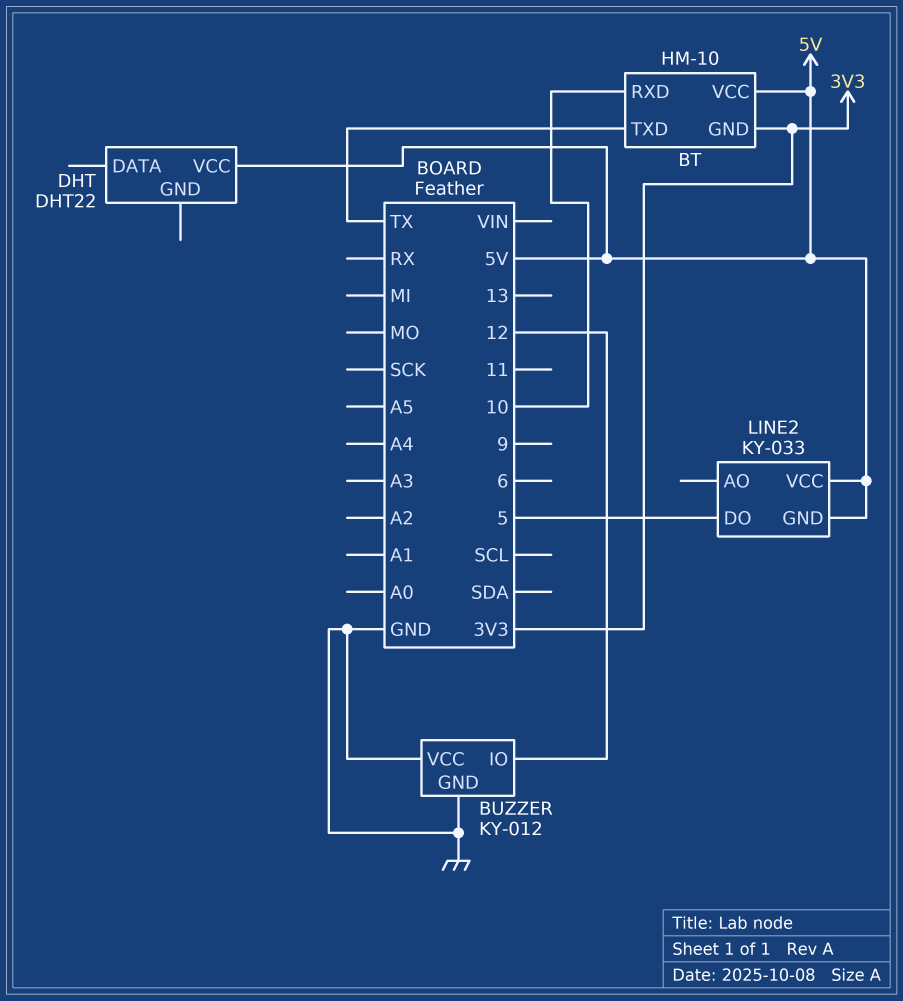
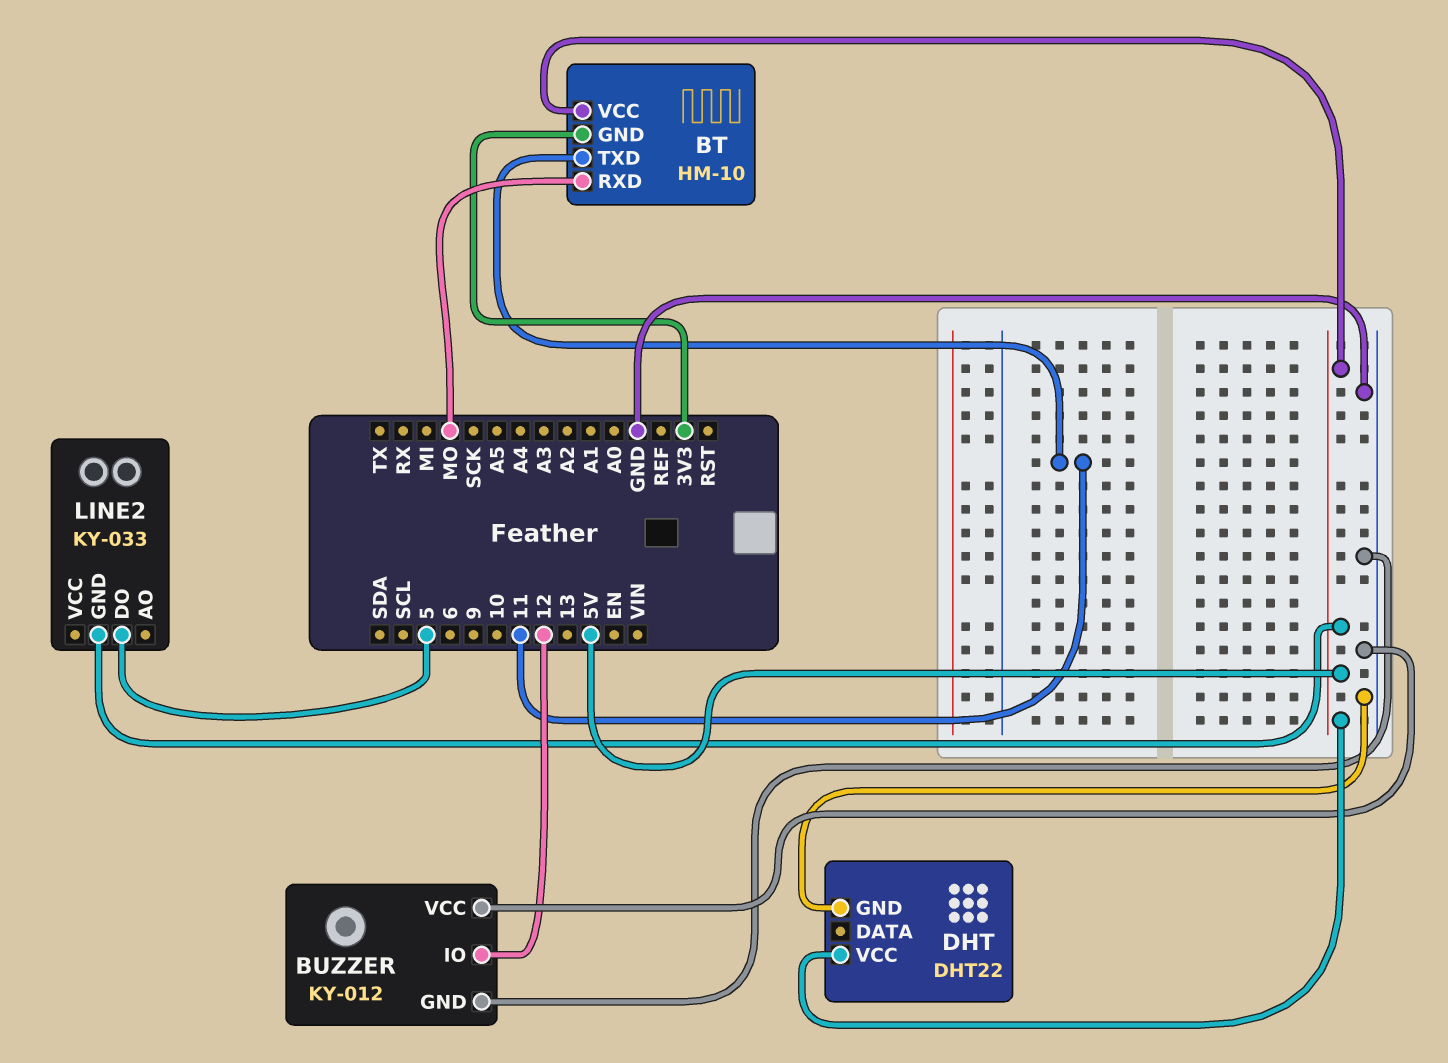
BT pin RXD: 10 -> MO
BT pin TXD: TX -> 11
DHT pin GND: none -> GND
LINE2 pin VCC: 5V -> none

